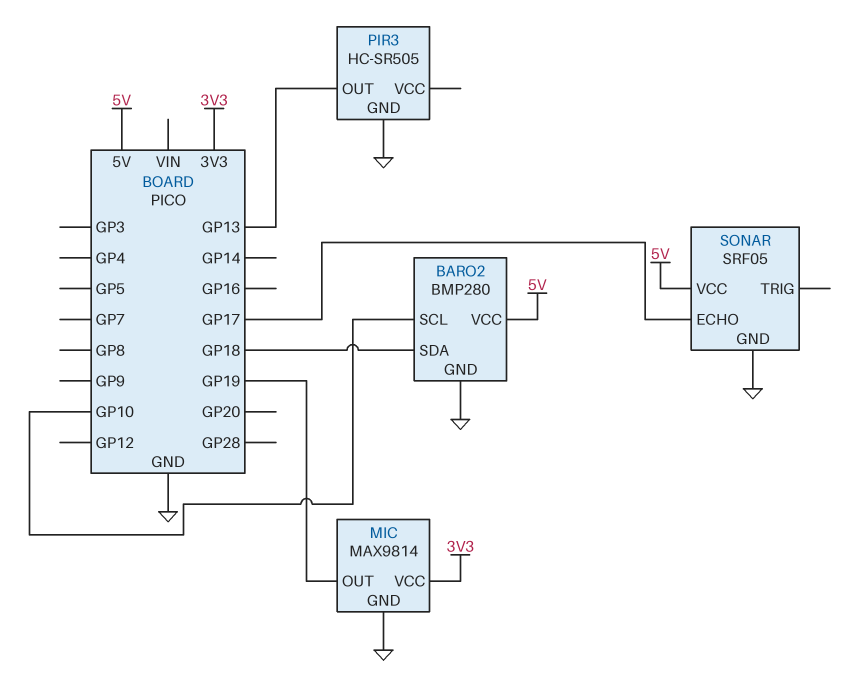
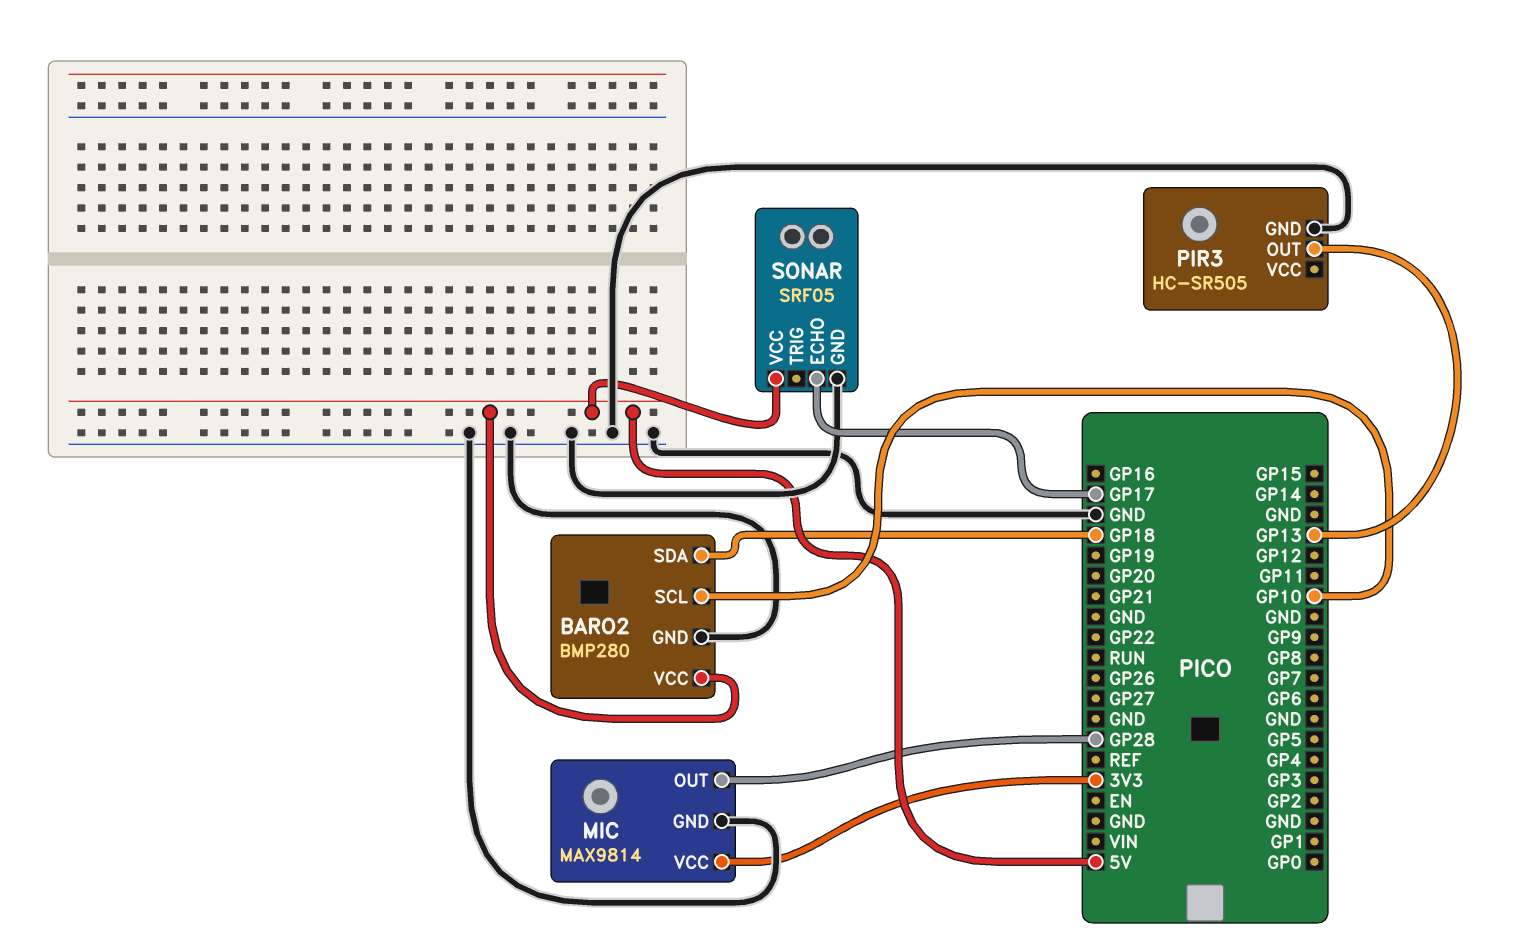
MIC pin OUT: GP19 -> GP28

